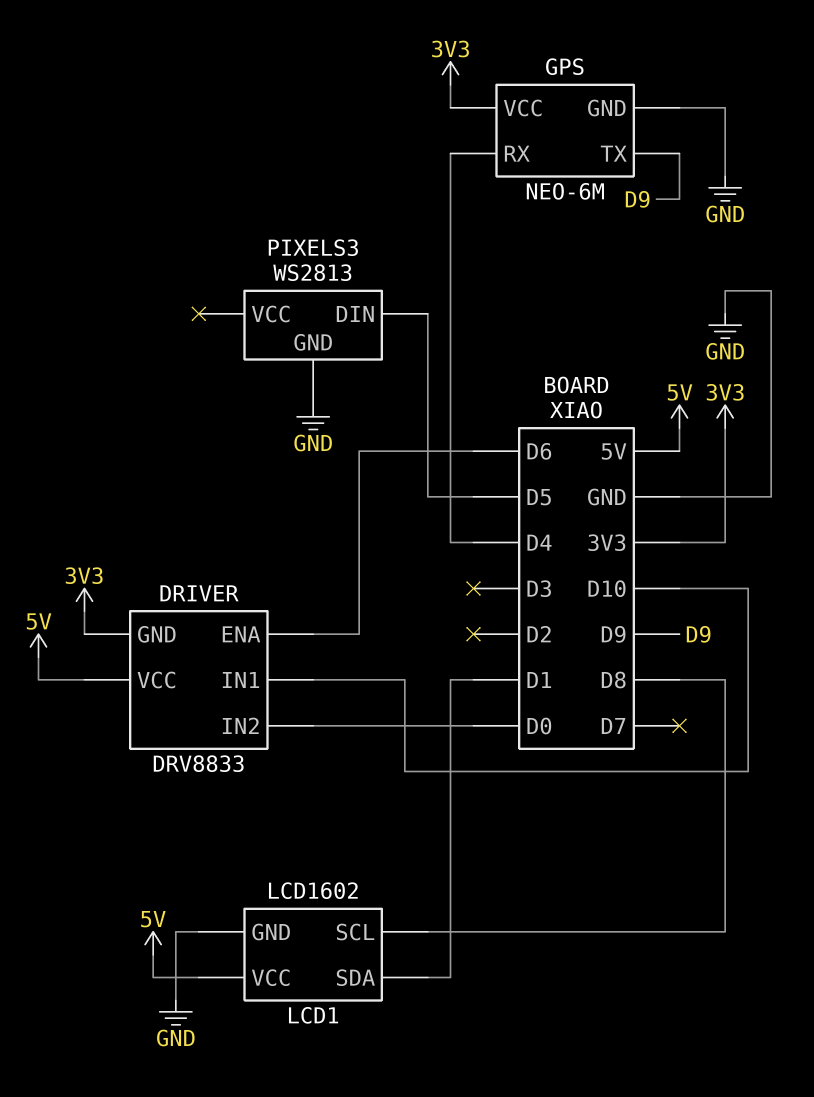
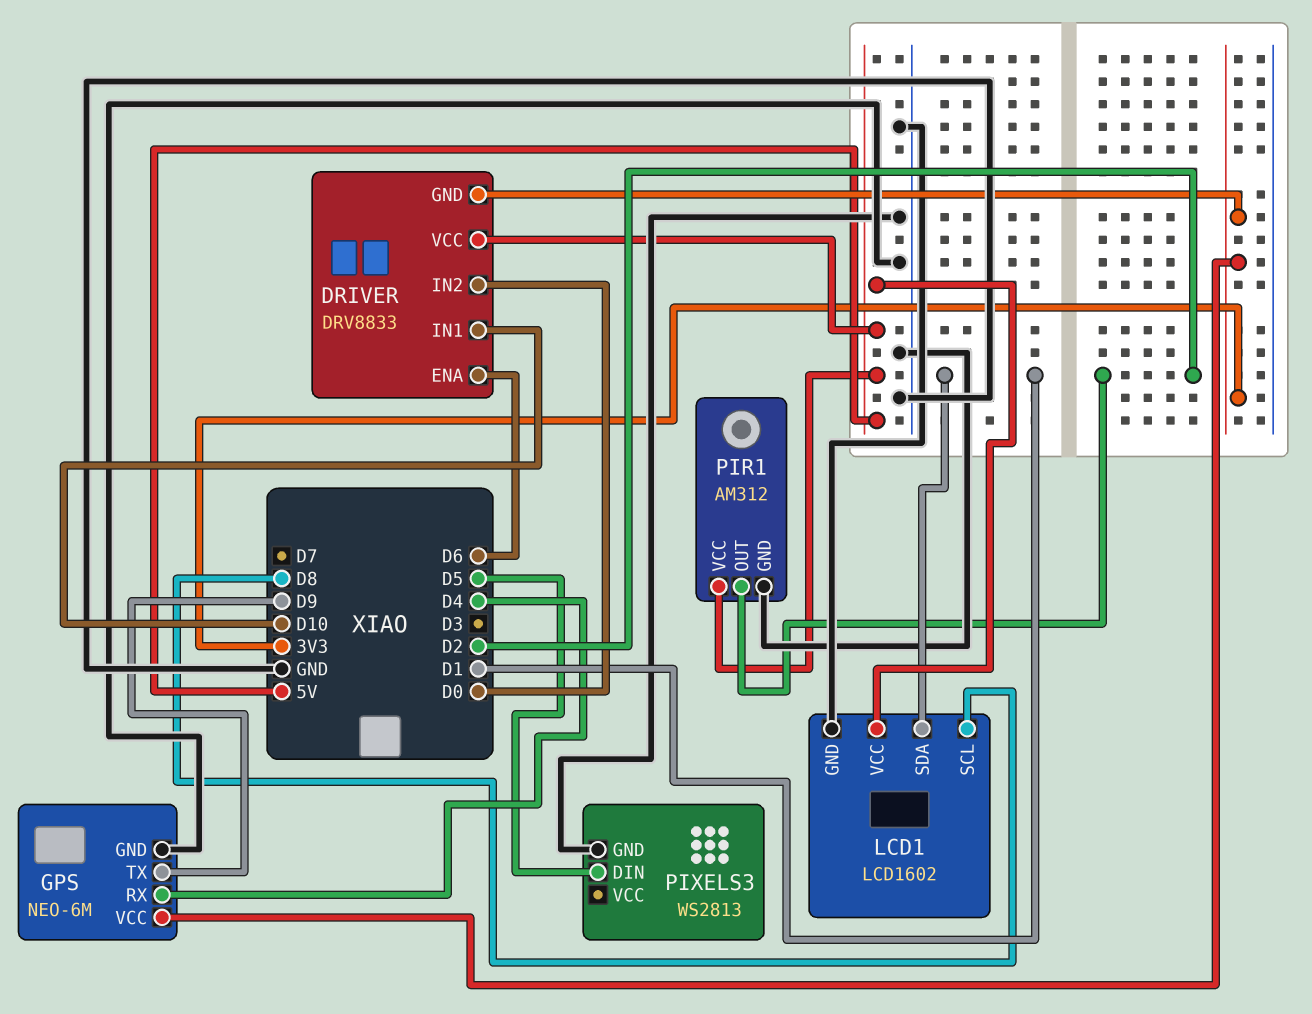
PIR1: none -> AM312
PIR1 pin GND: none -> GND
PIR1 pin OUT: none -> D2
PIR1 pin VCC: none -> 5V

